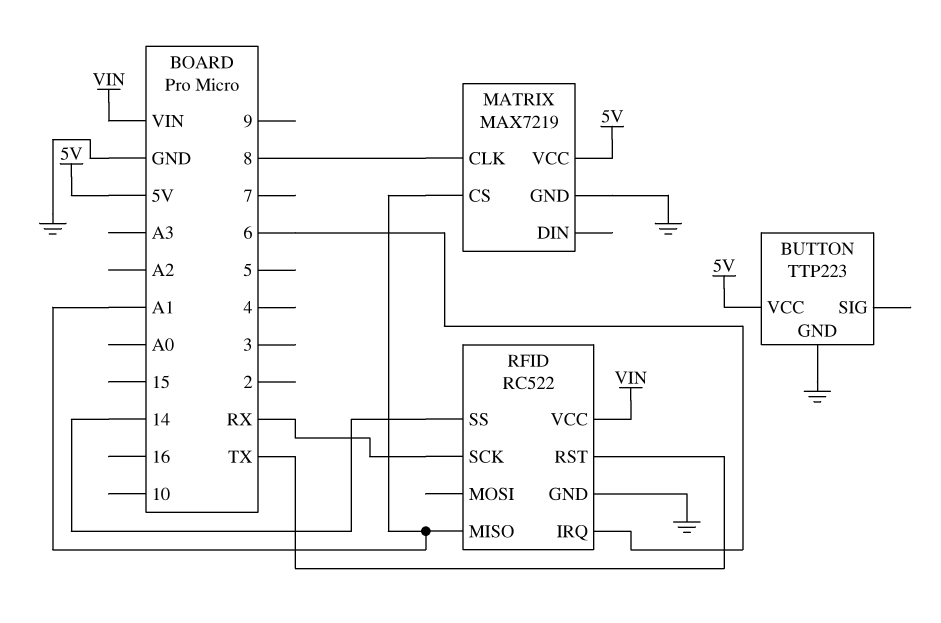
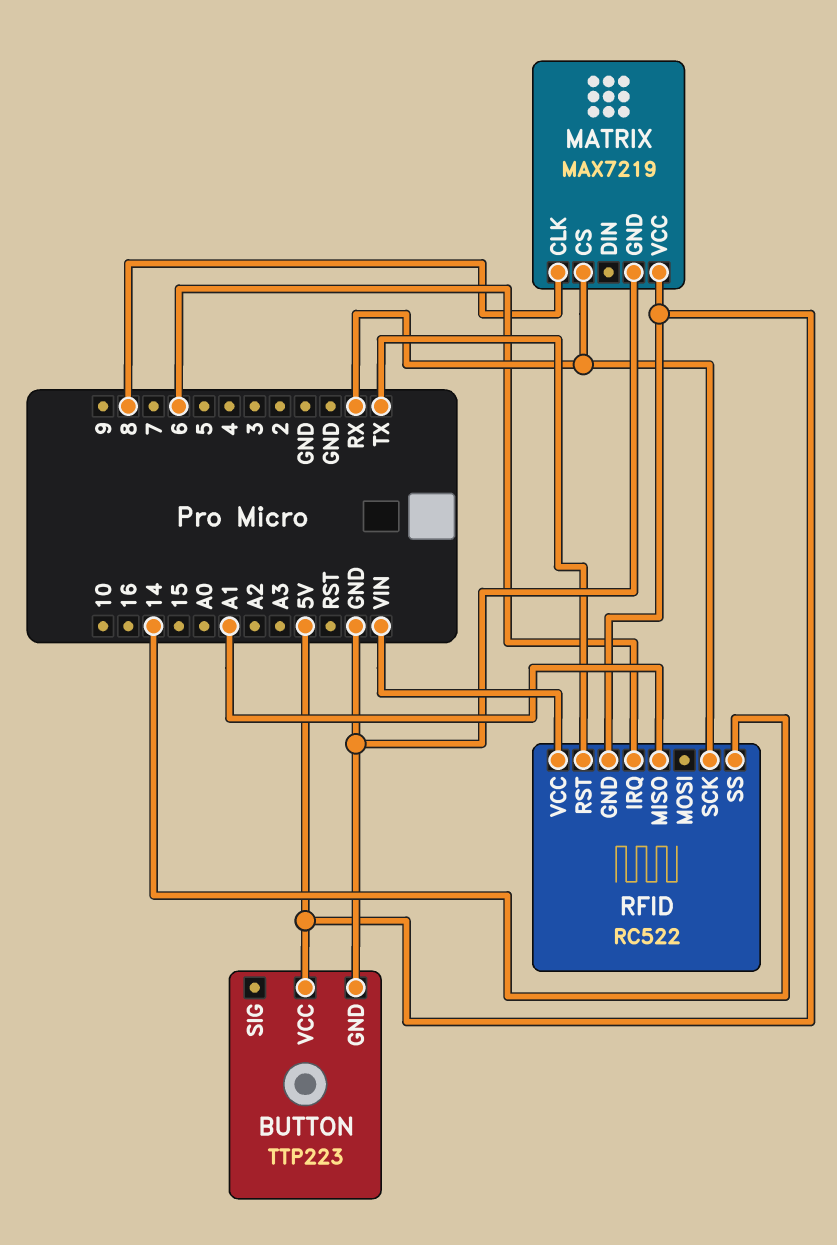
MATRIX pin CS: A1 -> RX
RFID pin GND: GND -> 5V

